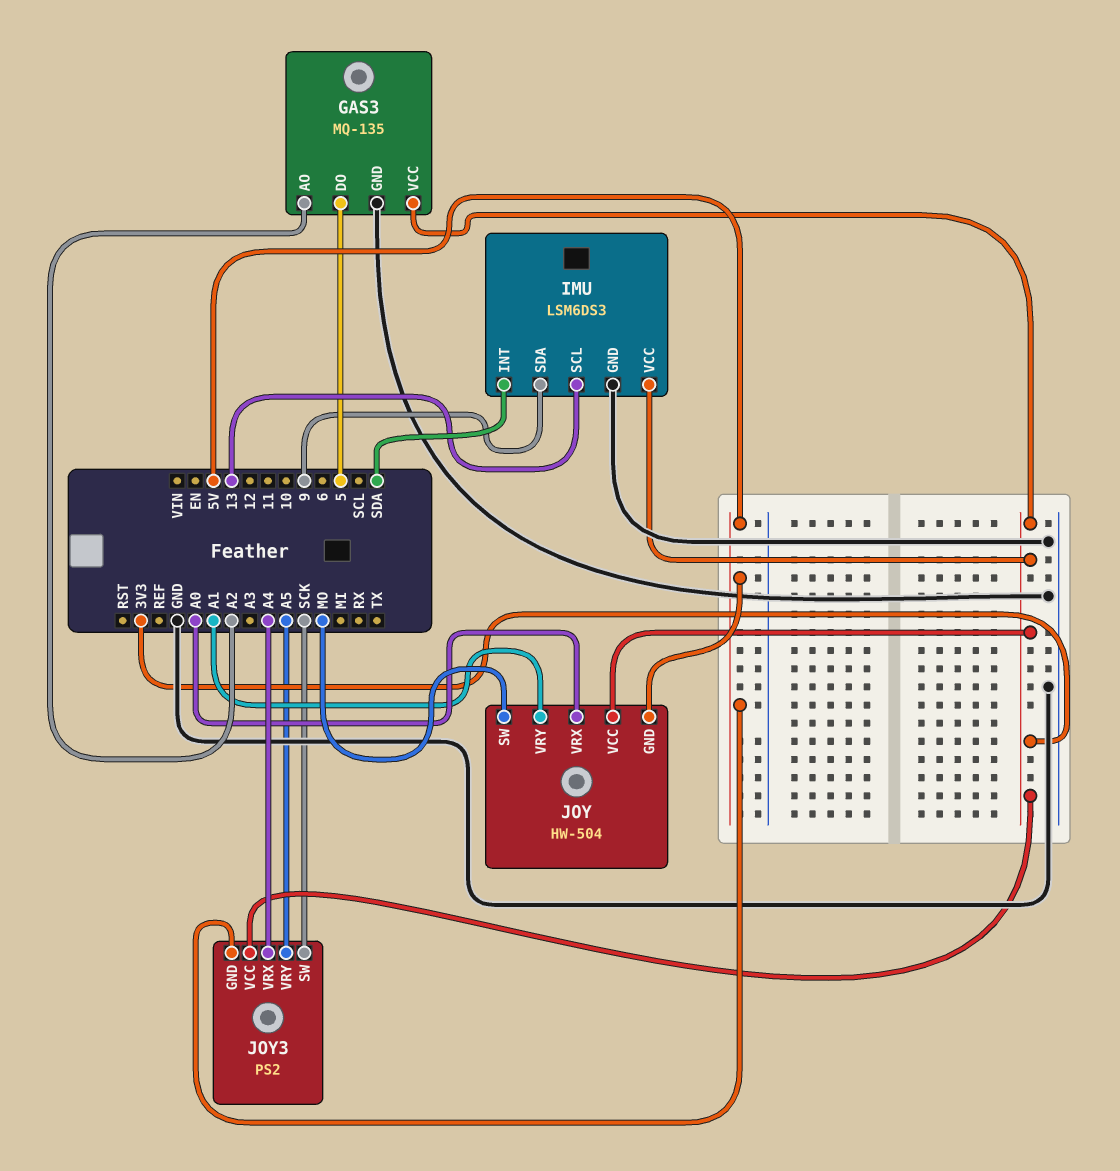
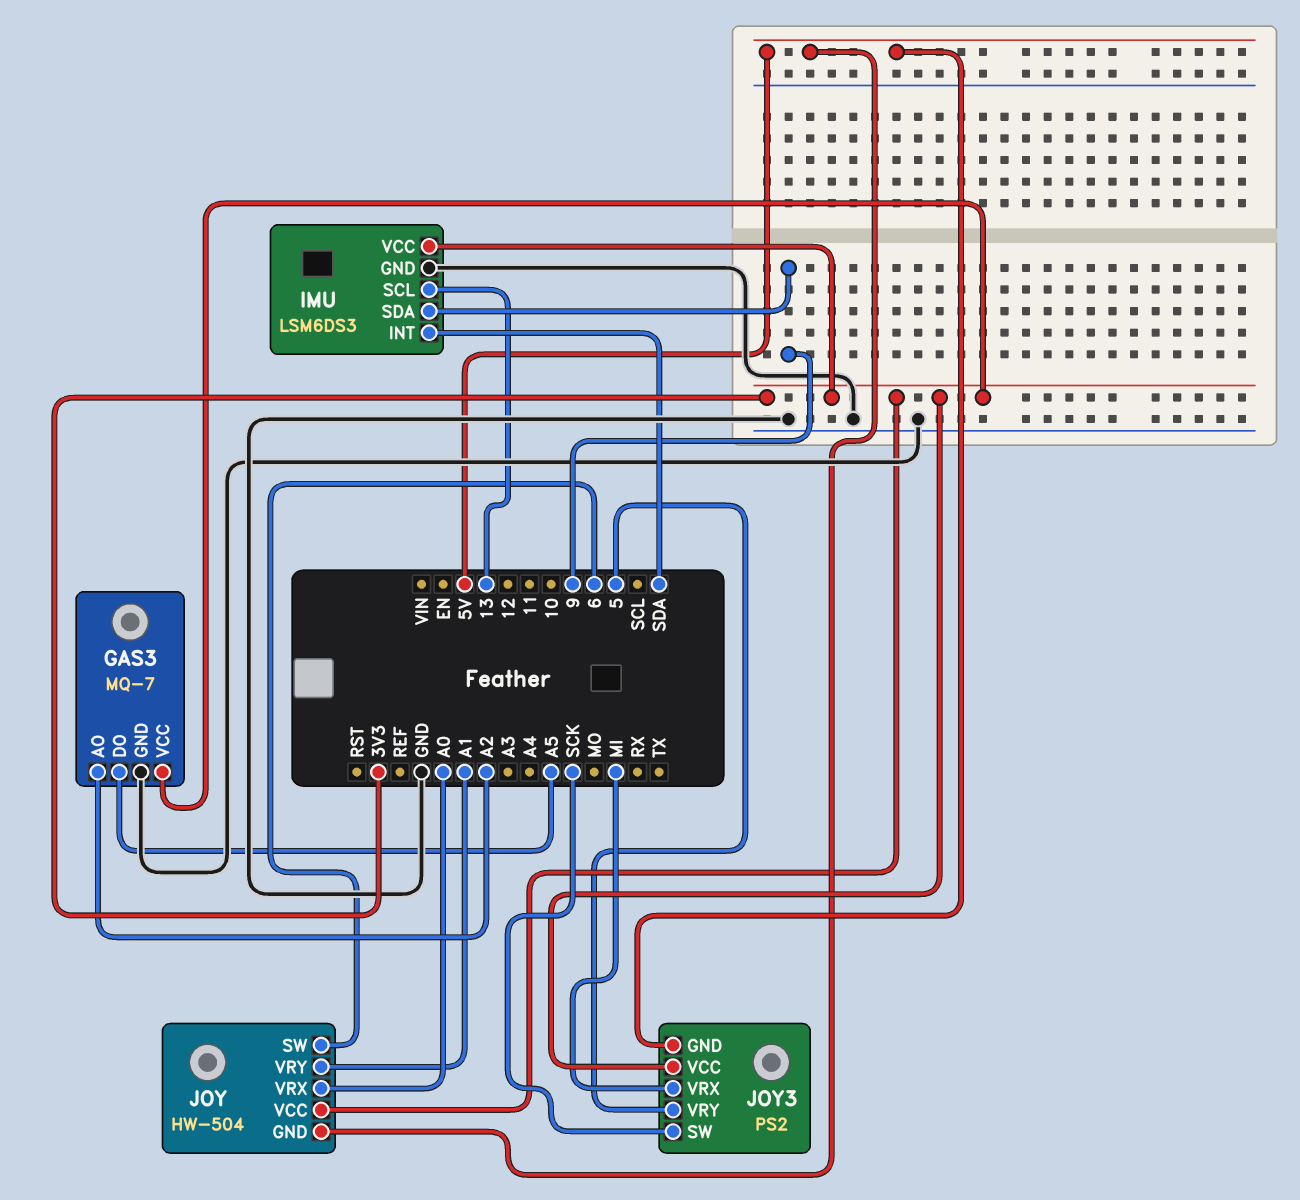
GAS3: MQ-135 -> MQ-7
GAS3 pin DO: 5 -> A5
JOY pin SW: MO -> 6
JOY3 pin VRX: A4 -> MI
JOY3 pin VRY: A5 -> 5

